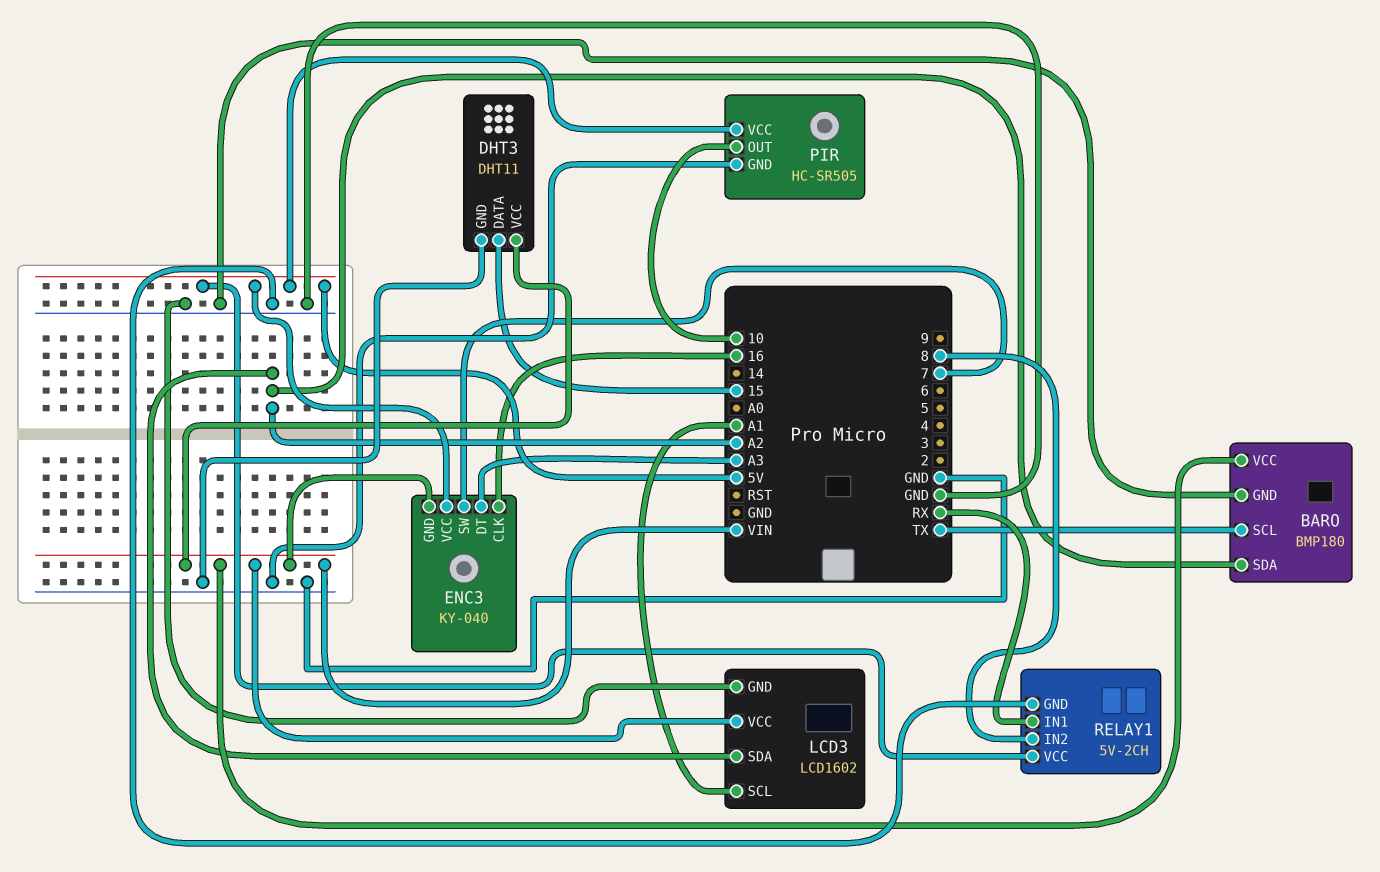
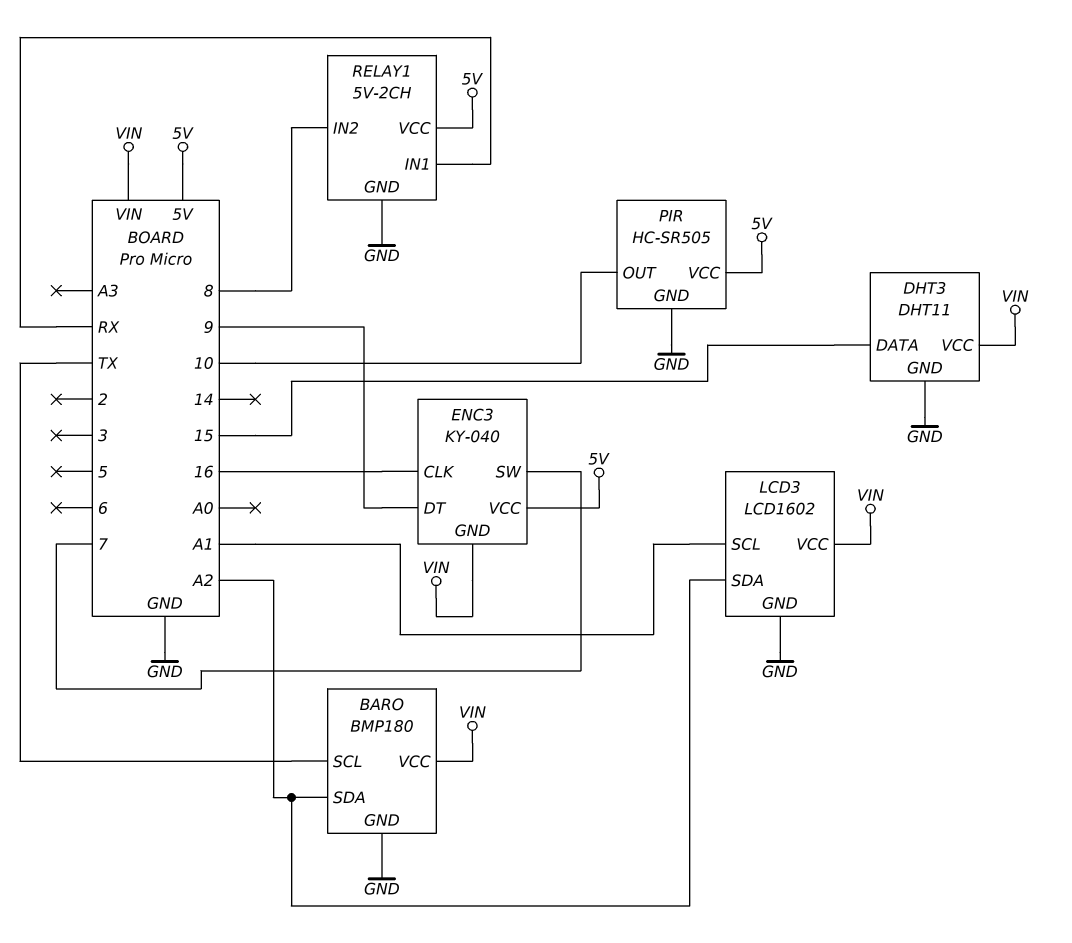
ENC3 pin DT: A3 -> 9

